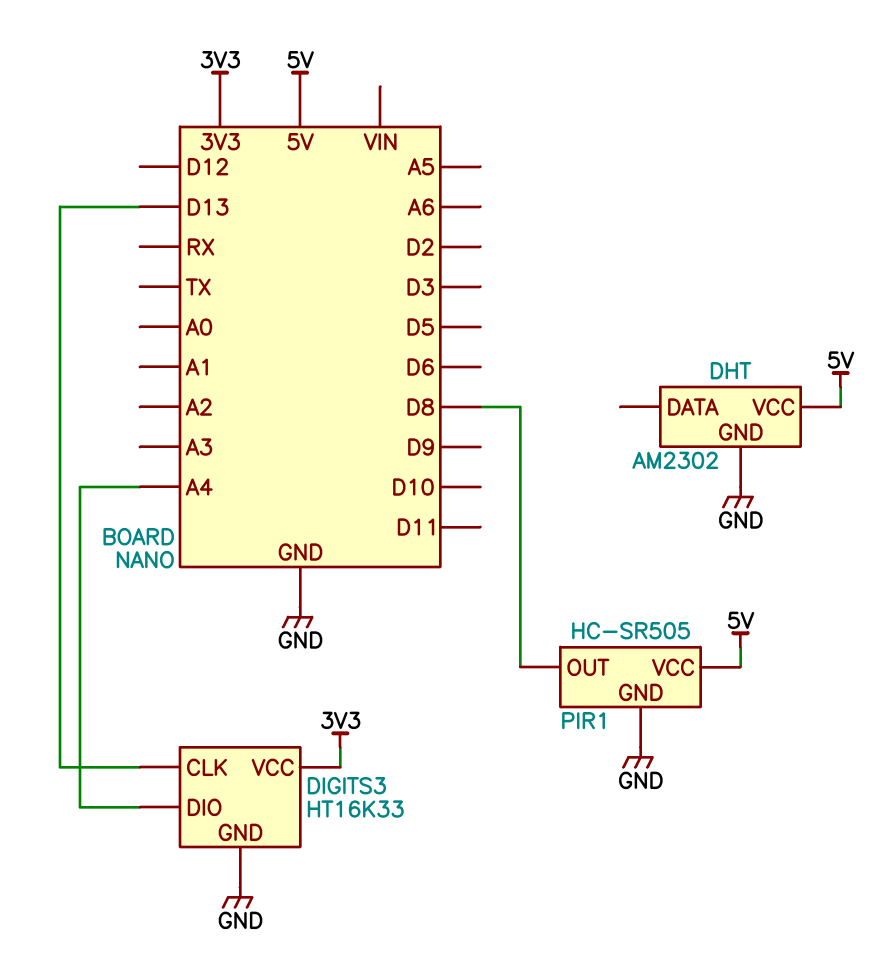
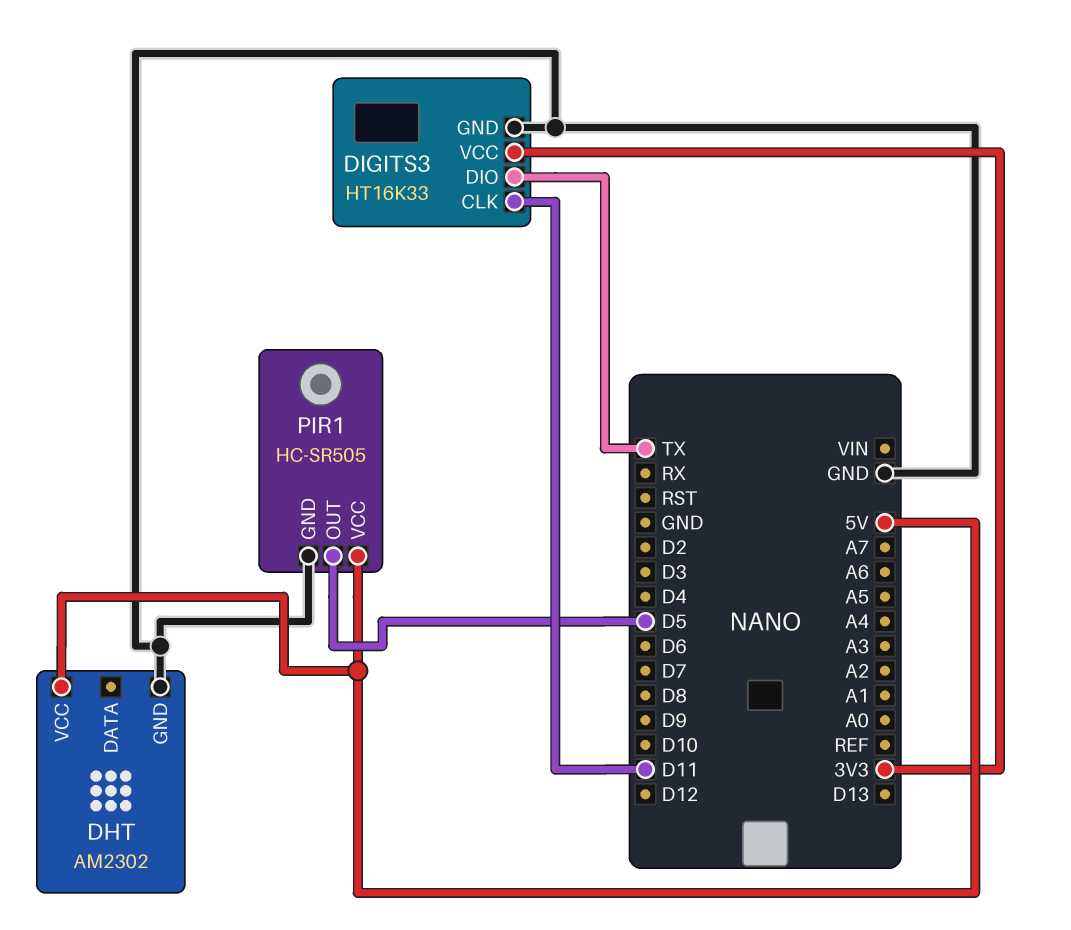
DIGITS3 pin CLK: D13 -> D11
DIGITS3 pin DIO: A4 -> TX
PIR1 pin OUT: D8 -> D5

